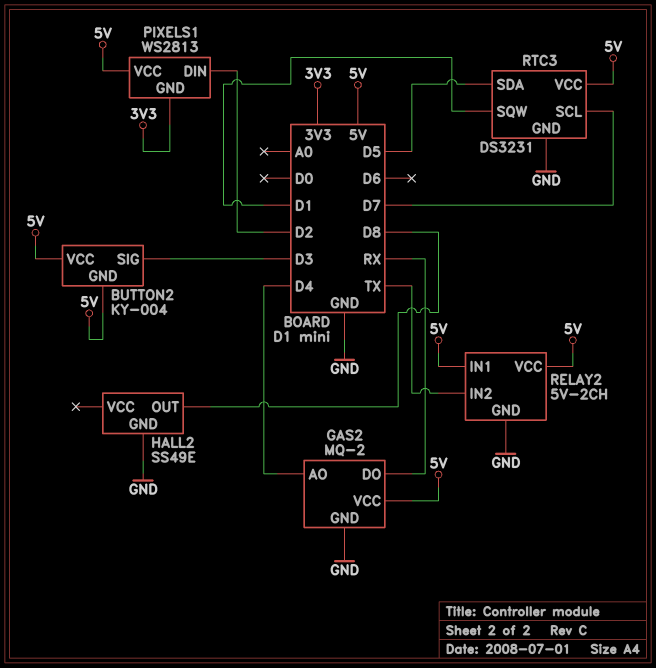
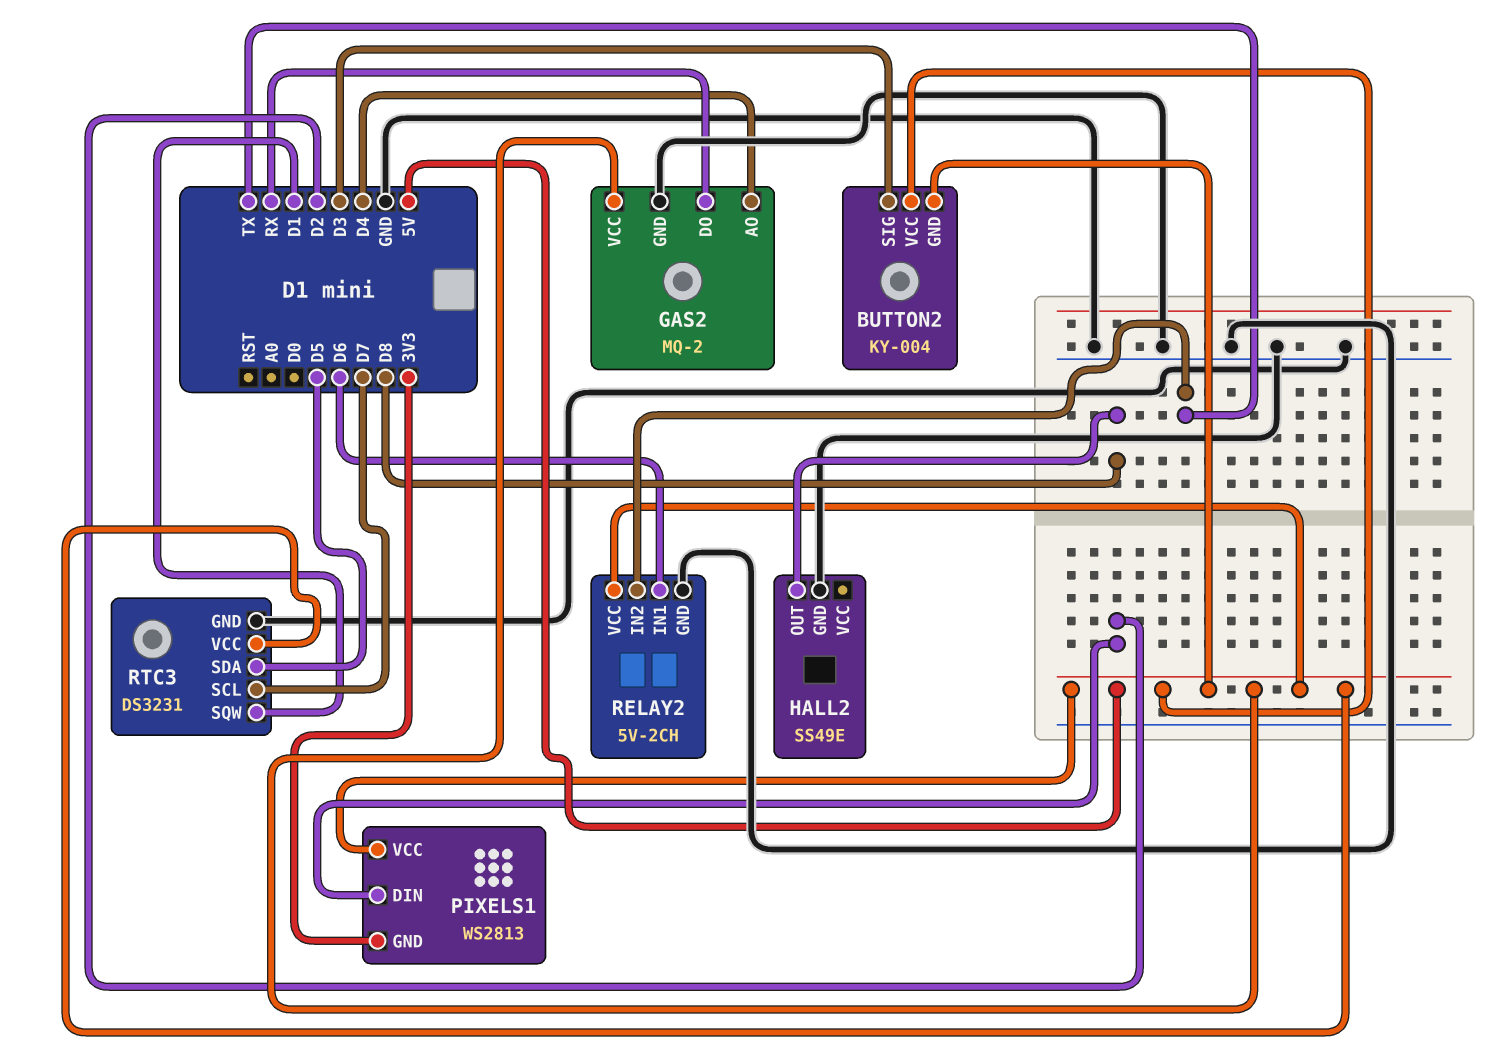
RELAY2 pin IN1: 5V -> D6

